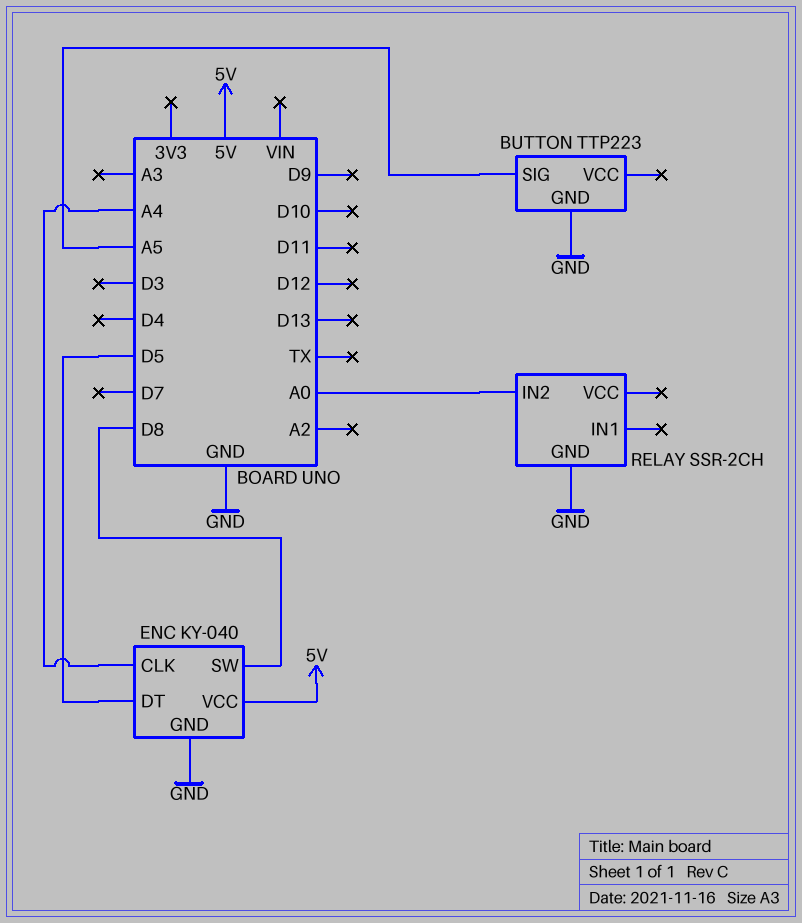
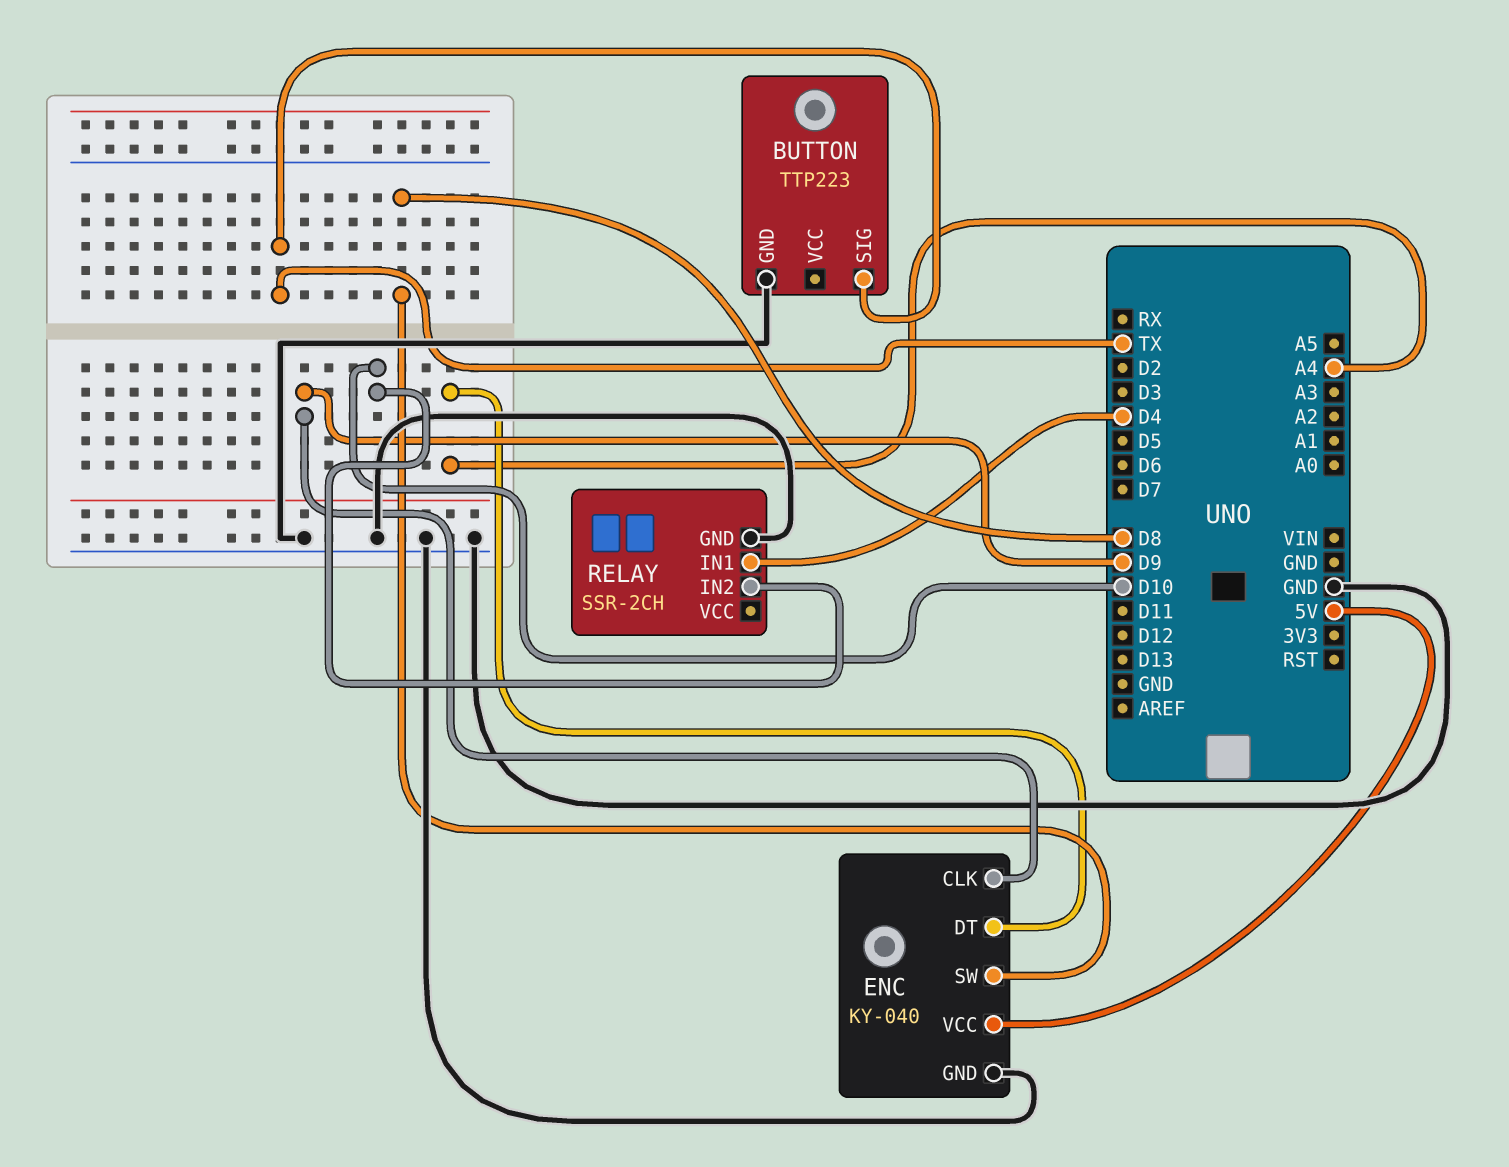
BUTTON pin SIG: A5 -> TX
ENC pin CLK: A4 -> D9
ENC pin DT: D5 -> A4
RELAY pin IN1: none -> D4
RELAY pin IN2: A0 -> D10

